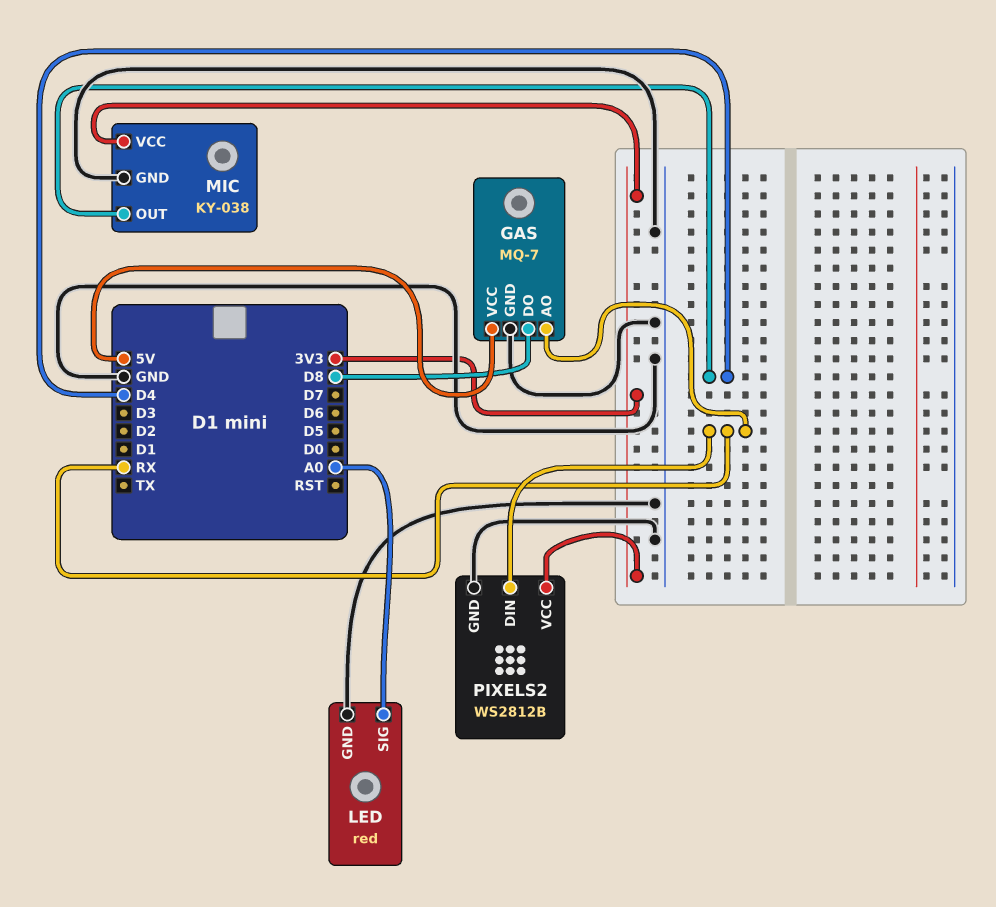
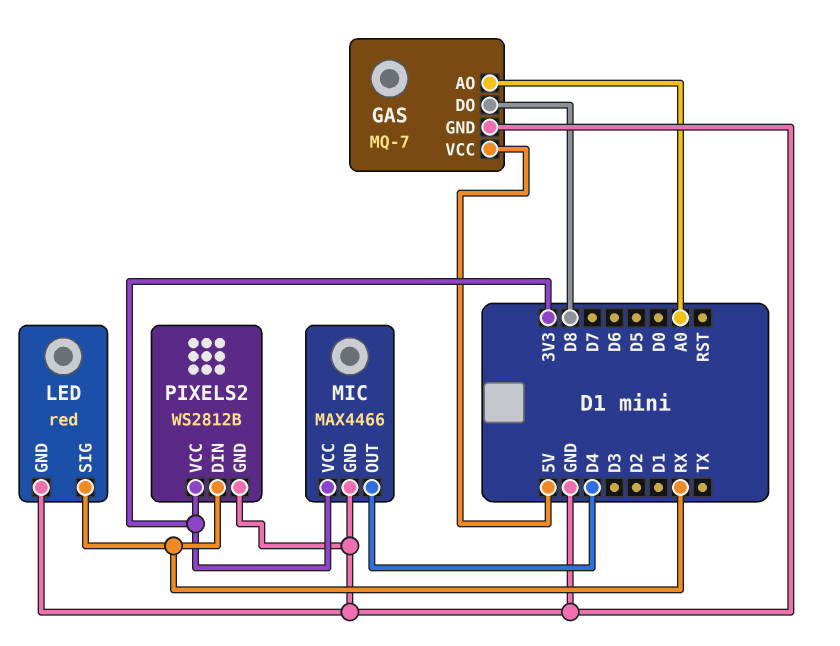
GAS pin AO: RX -> A0
LED pin SIG: A0 -> RX
MIC: KY-038 -> MAX4466

